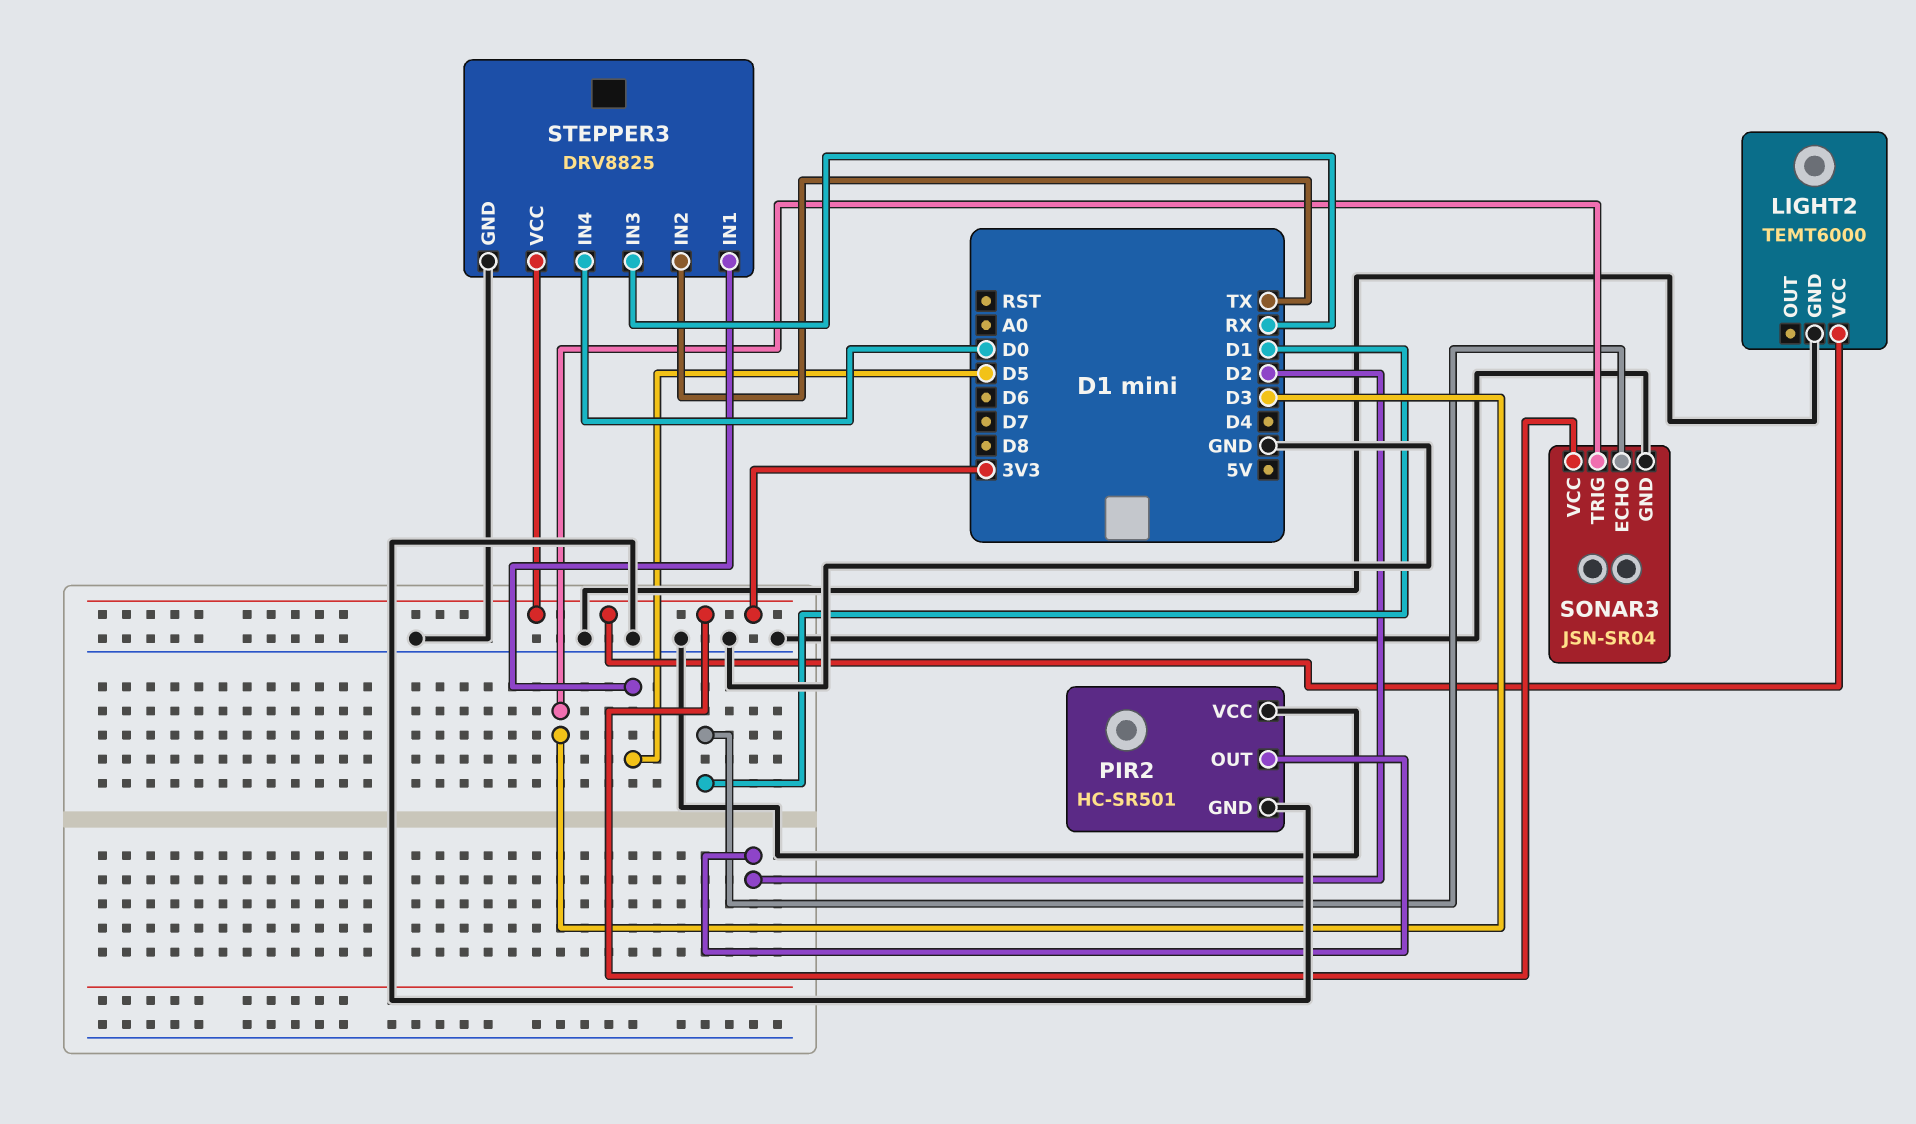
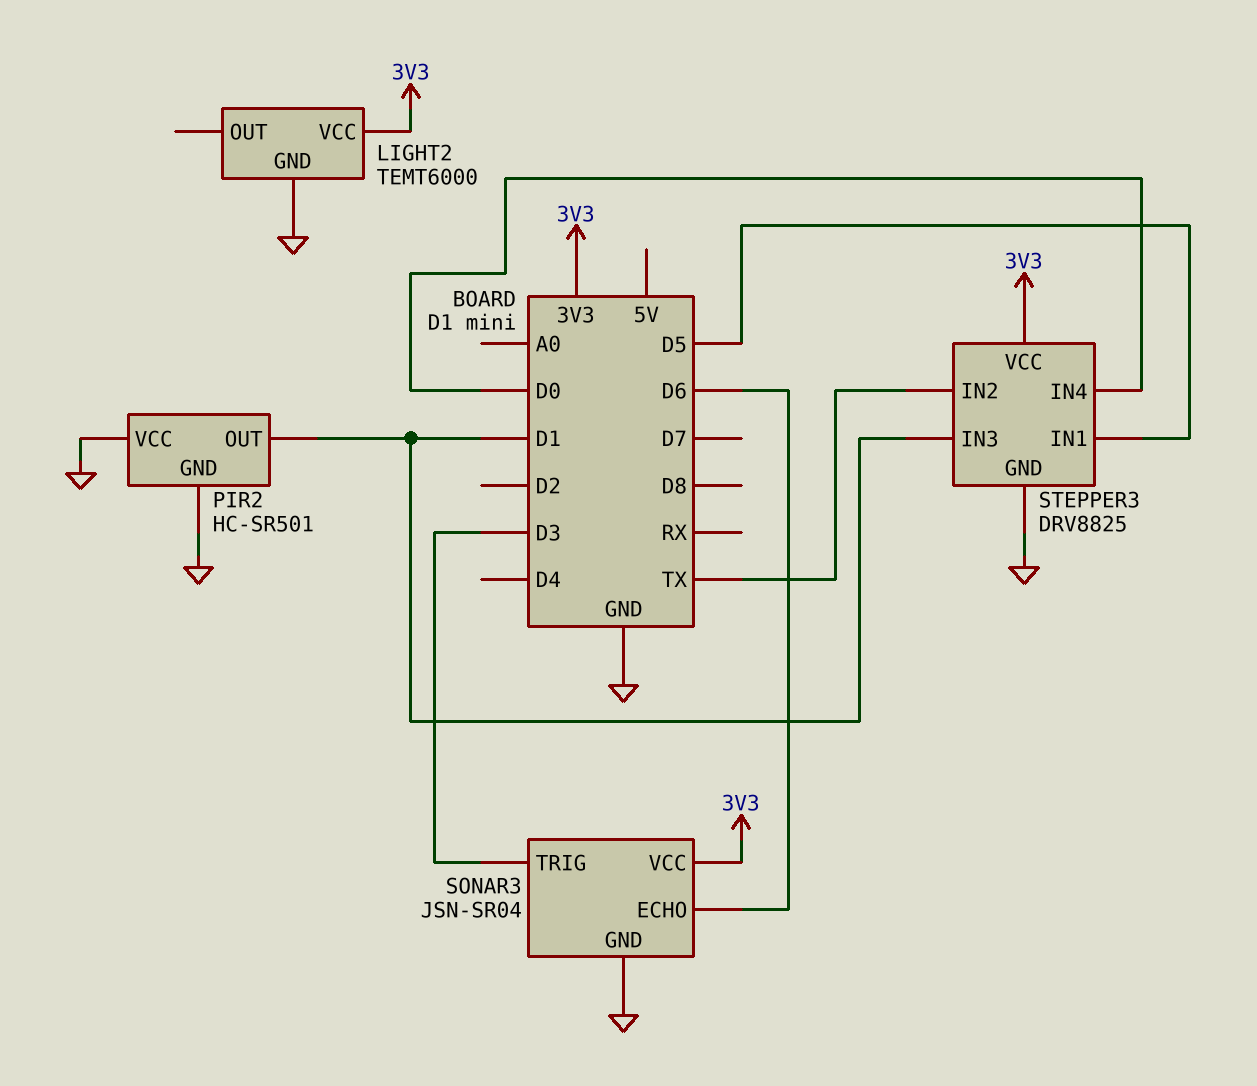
PIR2 pin OUT: D2 -> D1
SONAR3 pin ECHO: D1 -> D6
STEPPER3 pin IN3: RX -> D1

